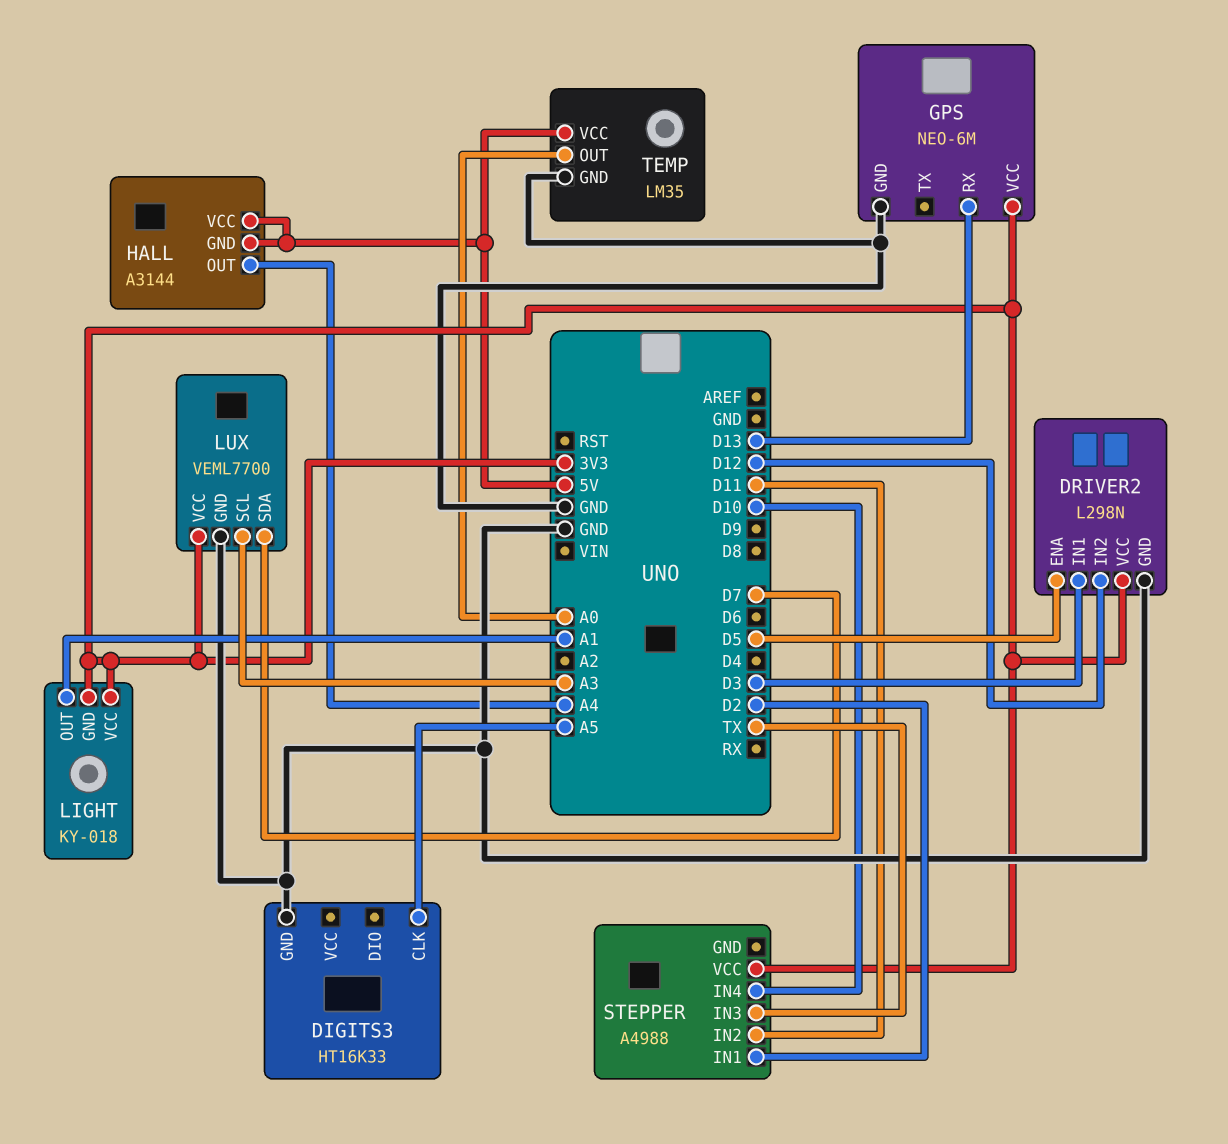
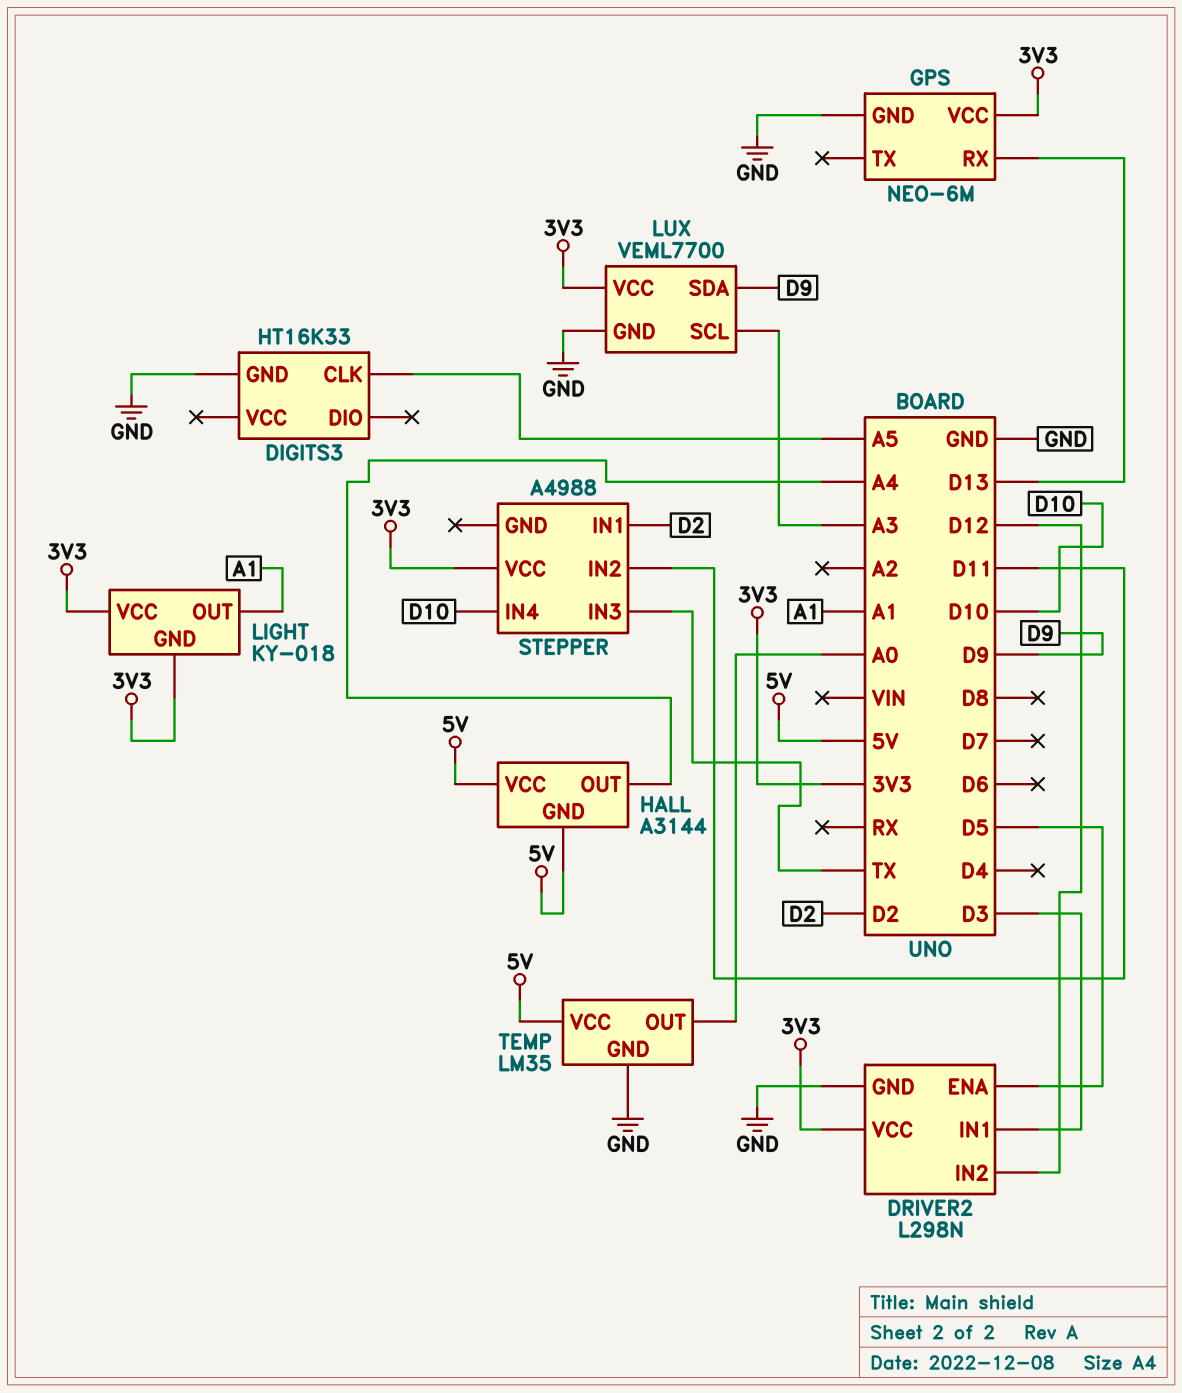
LUX pin SDA: D7 -> D9

